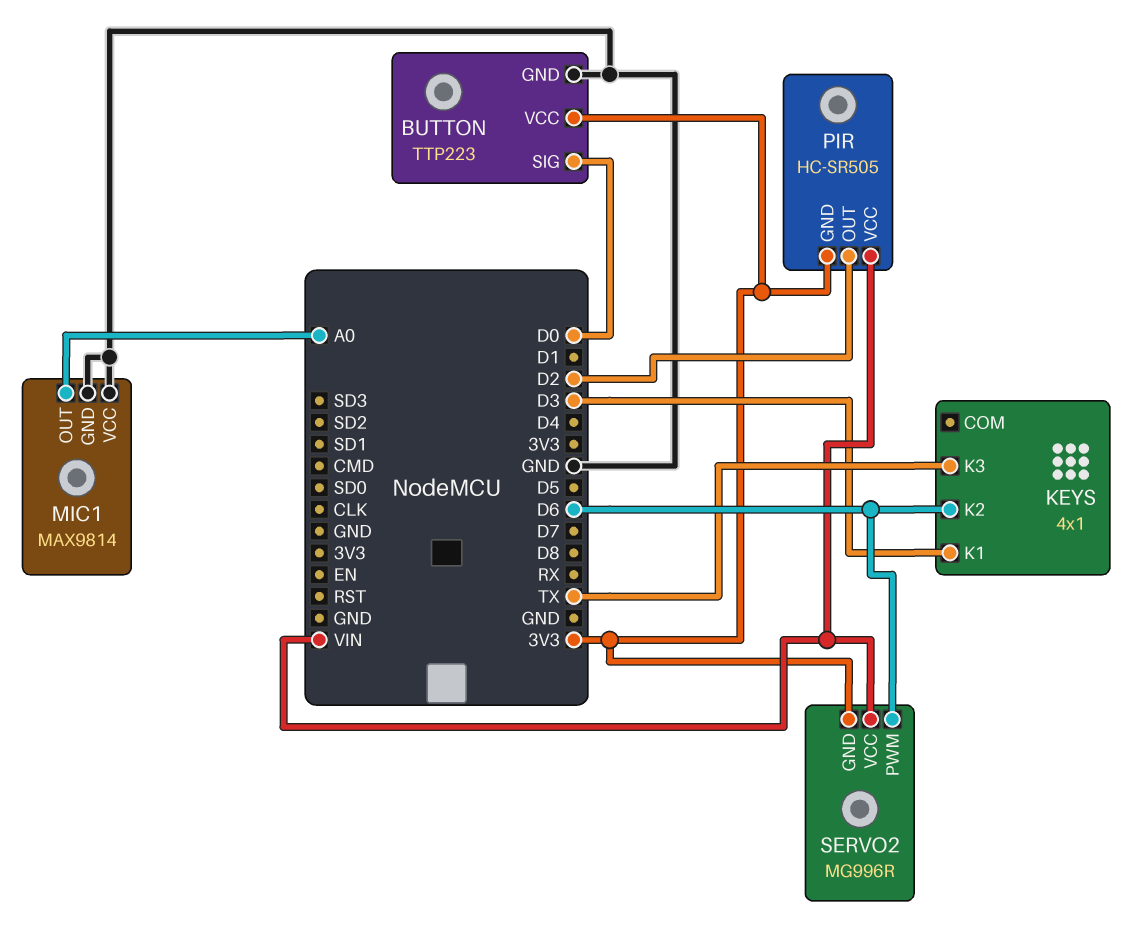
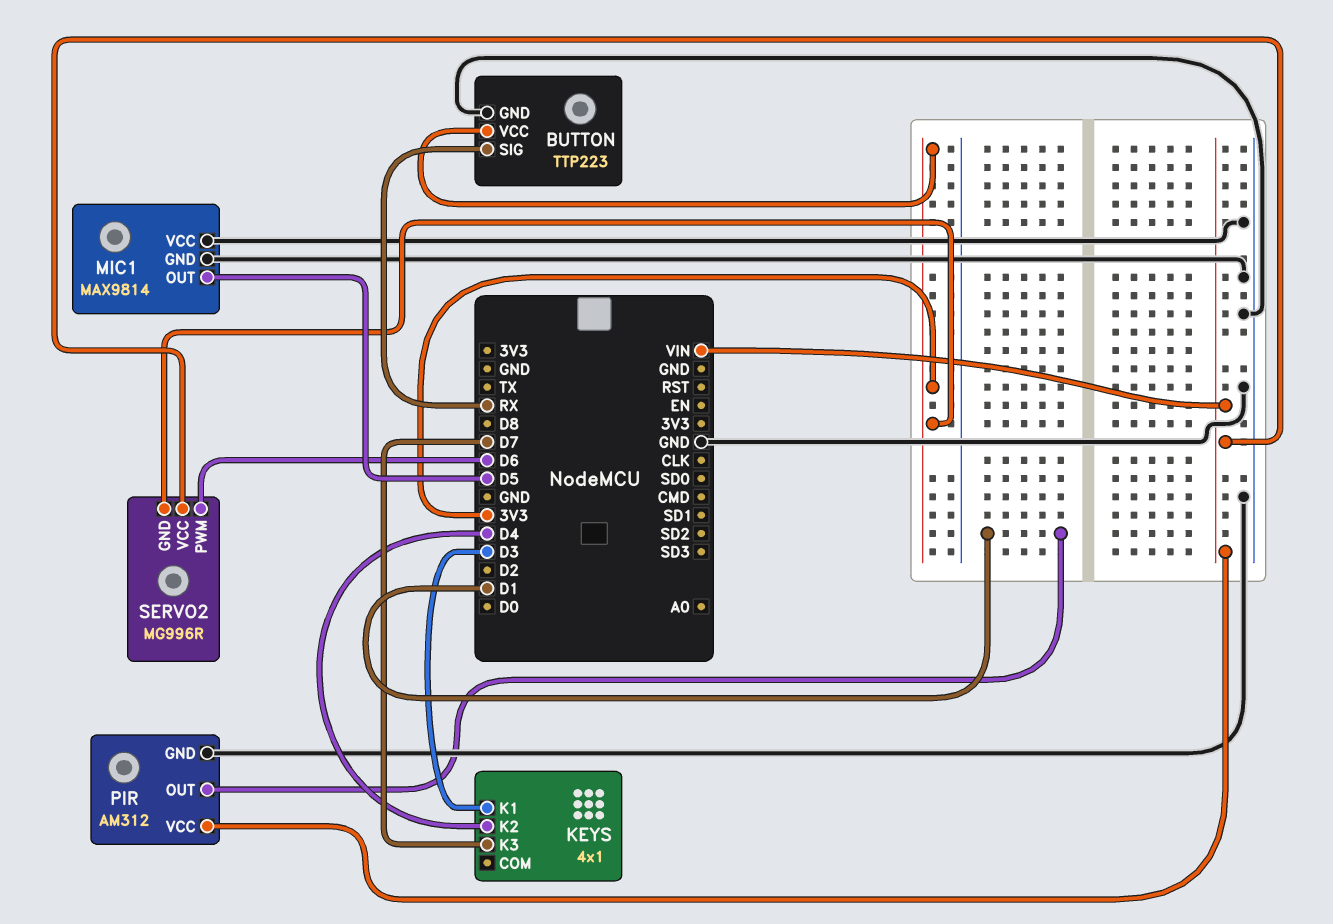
BUTTON pin SIG: D0 -> RX
KEYS pin K2: D6 -> D4
KEYS pin K3: TX -> D7
MIC1 pin OUT: A0 -> D5
PIR: HC-SR505 -> AM312
PIR pin GND: 3V3 -> GND
PIR pin OUT: D2 -> D1

